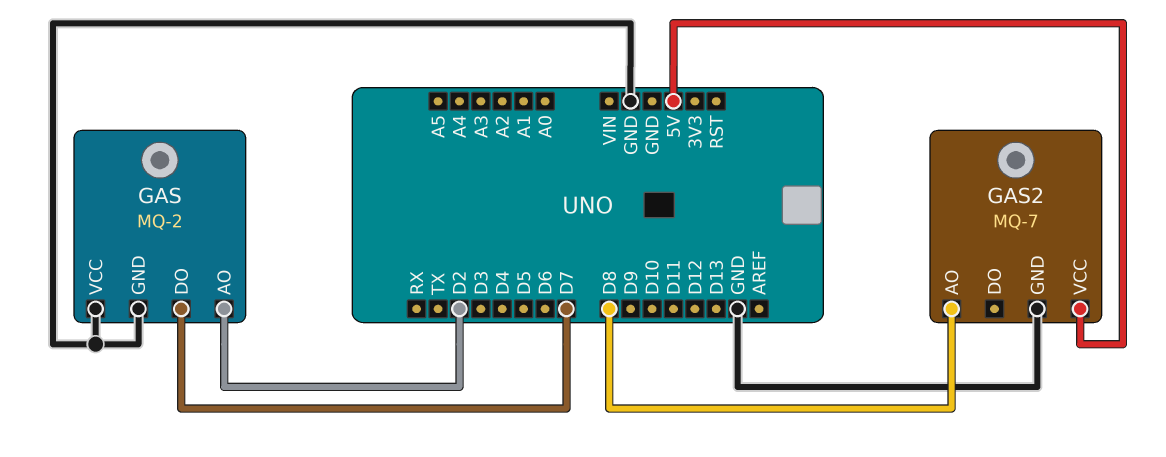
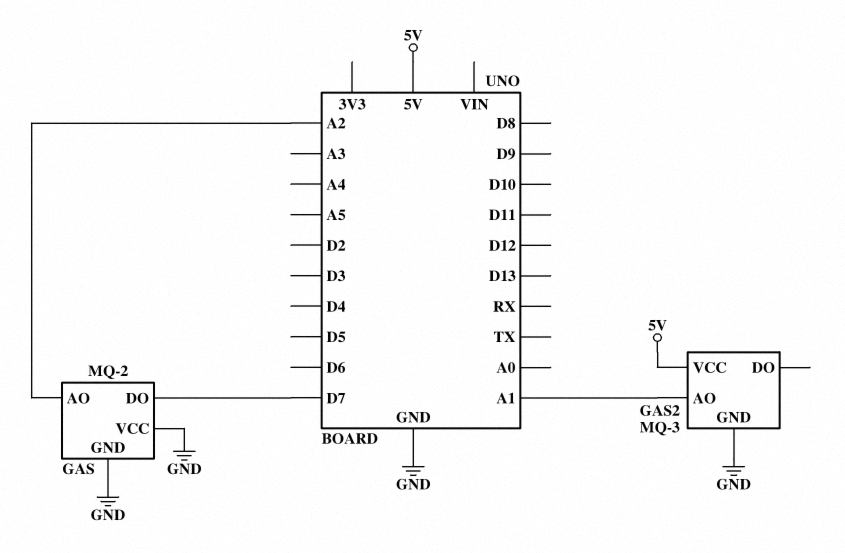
GAS pin AO: D2 -> A2
GAS2: MQ-7 -> MQ-3
GAS2 pin AO: D8 -> A1

